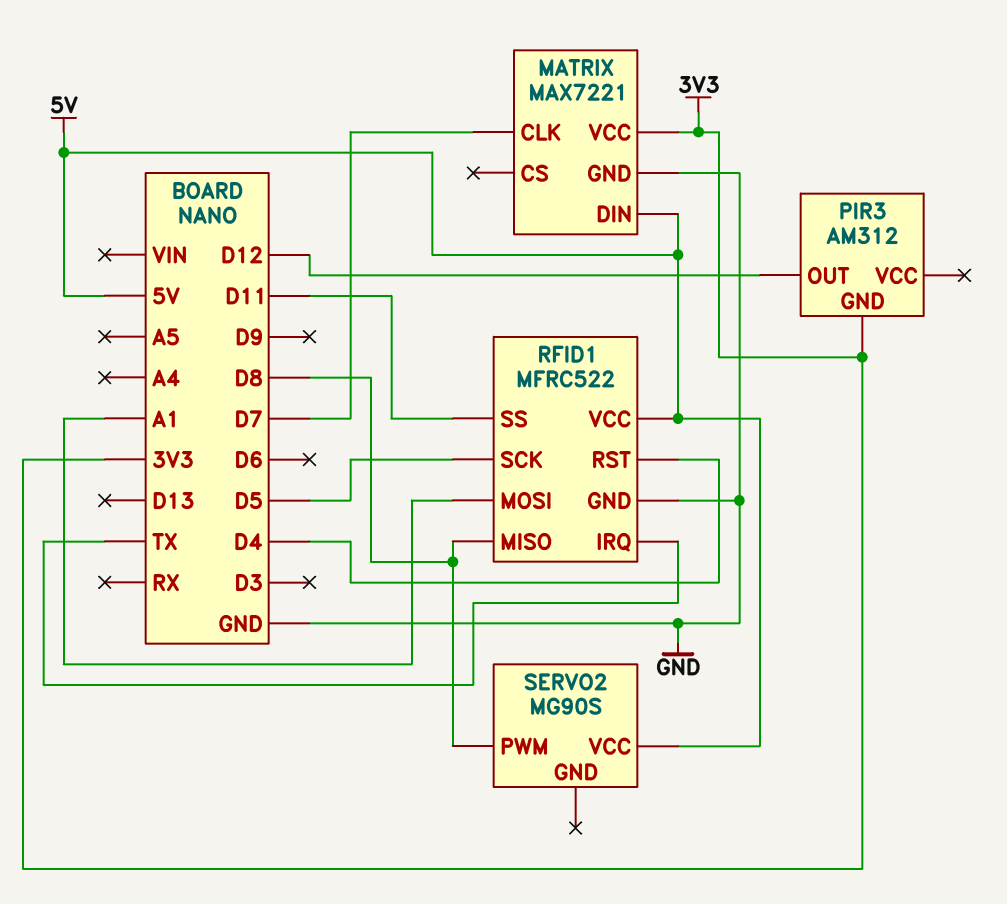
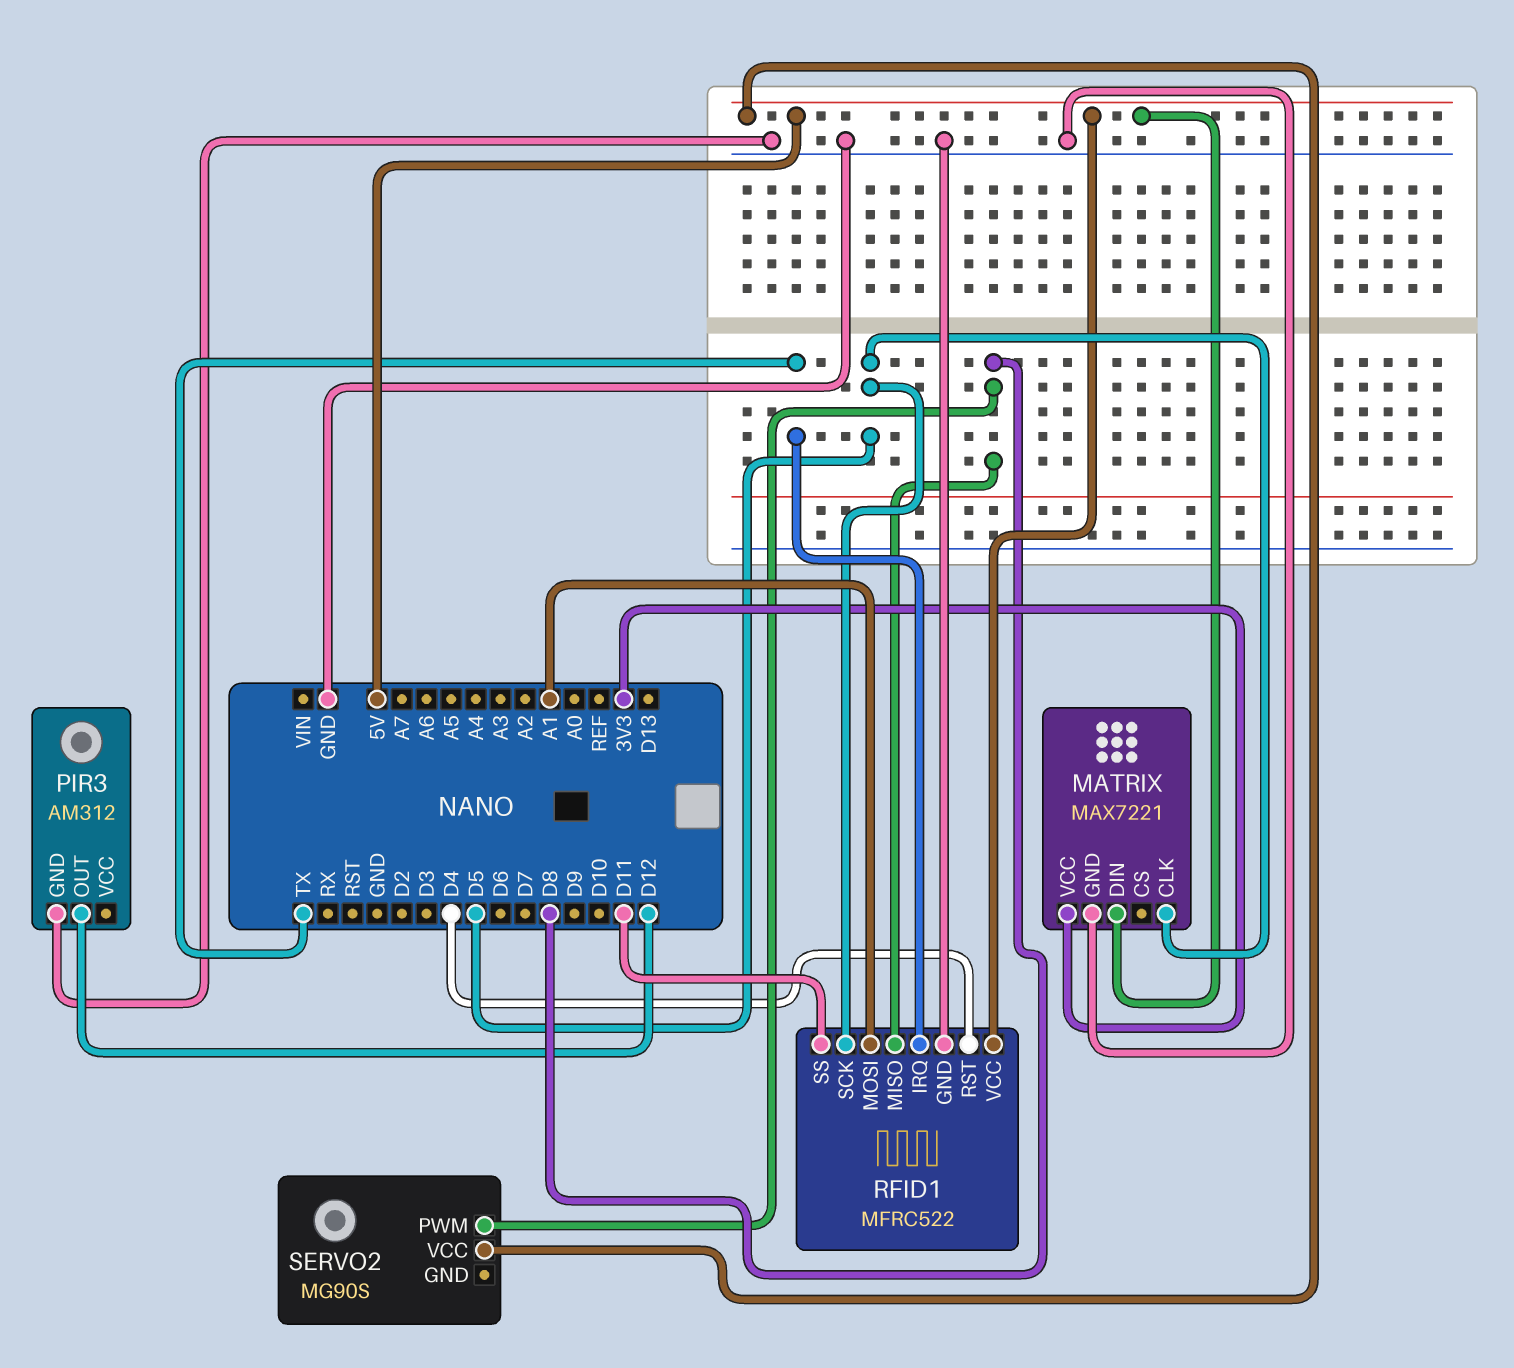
MATRIX pin CLK: D7 -> D5
PIR3 pin GND: 3V3 -> GND

